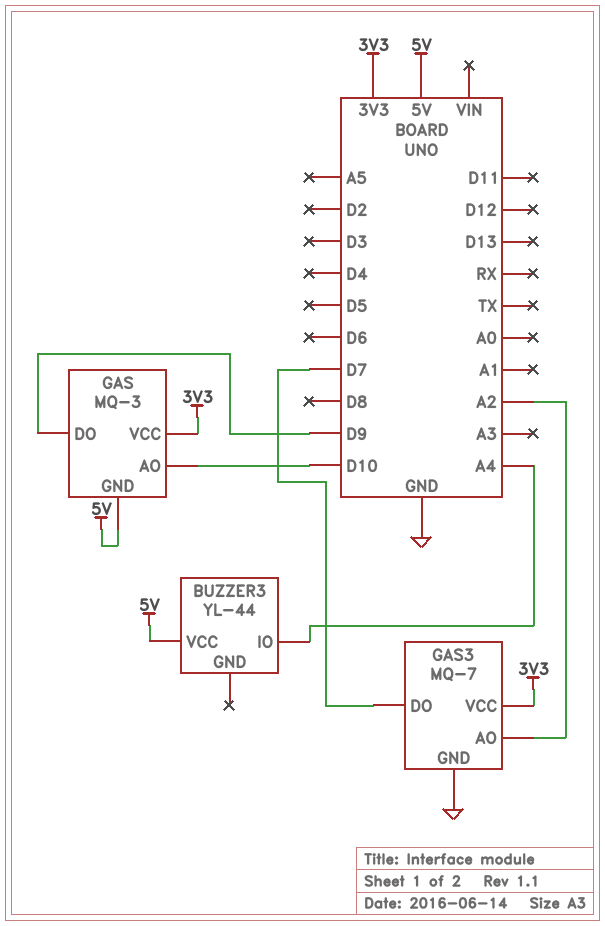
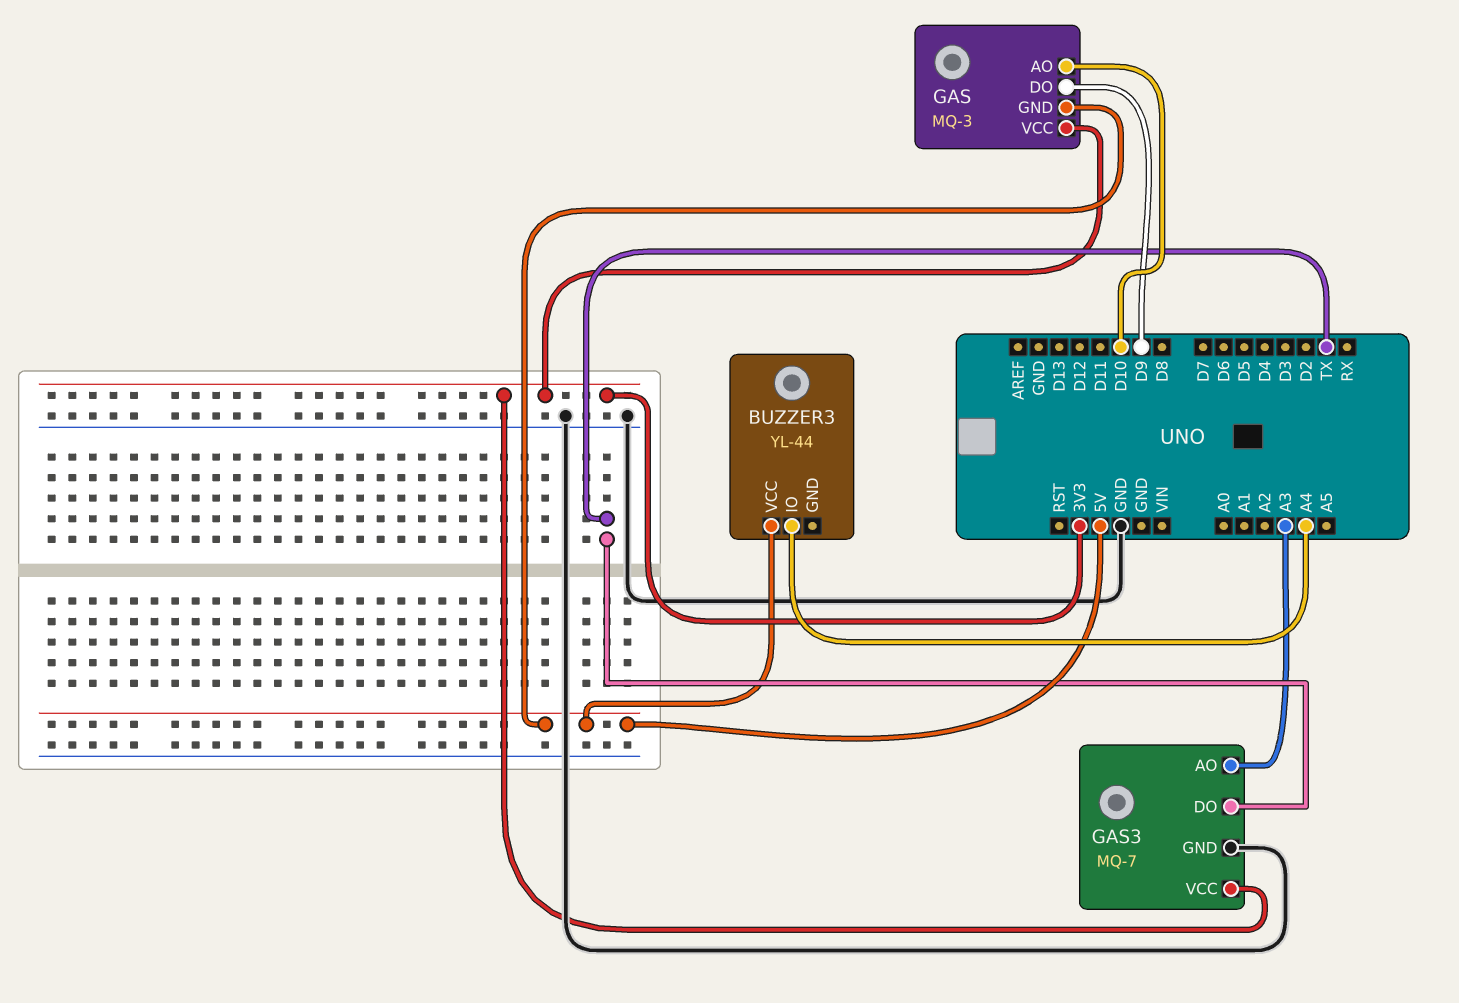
GAS3 pin AO: A2 -> A3
GAS3 pin DO: D7 -> TX

